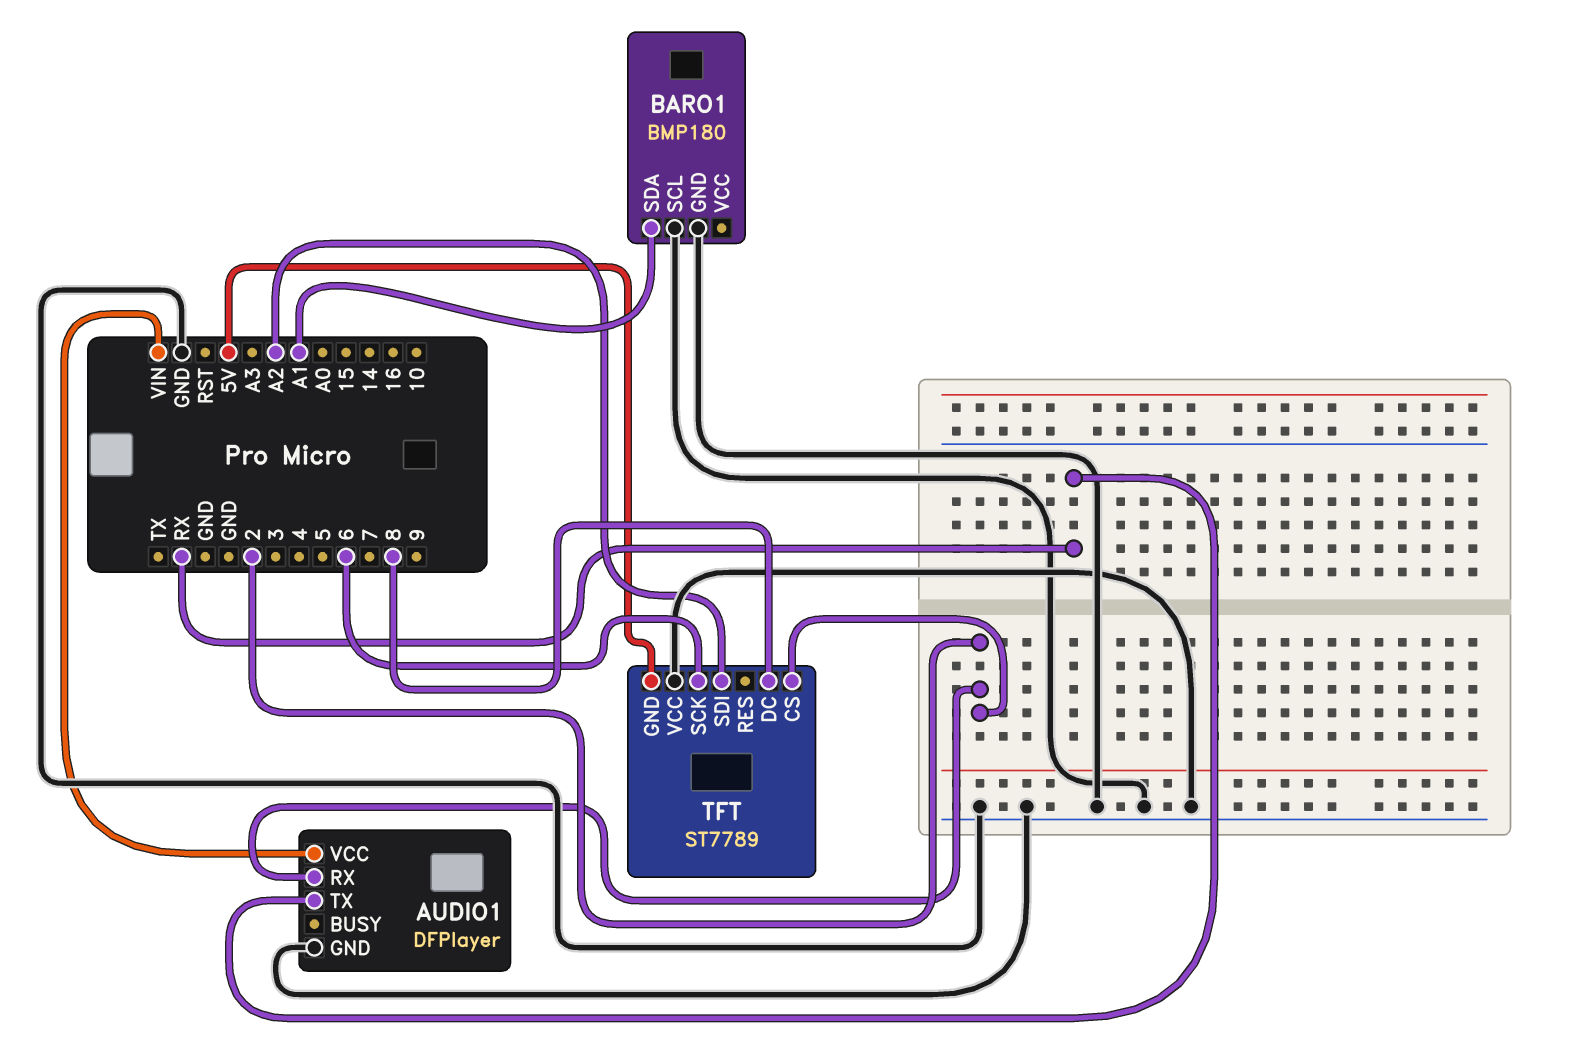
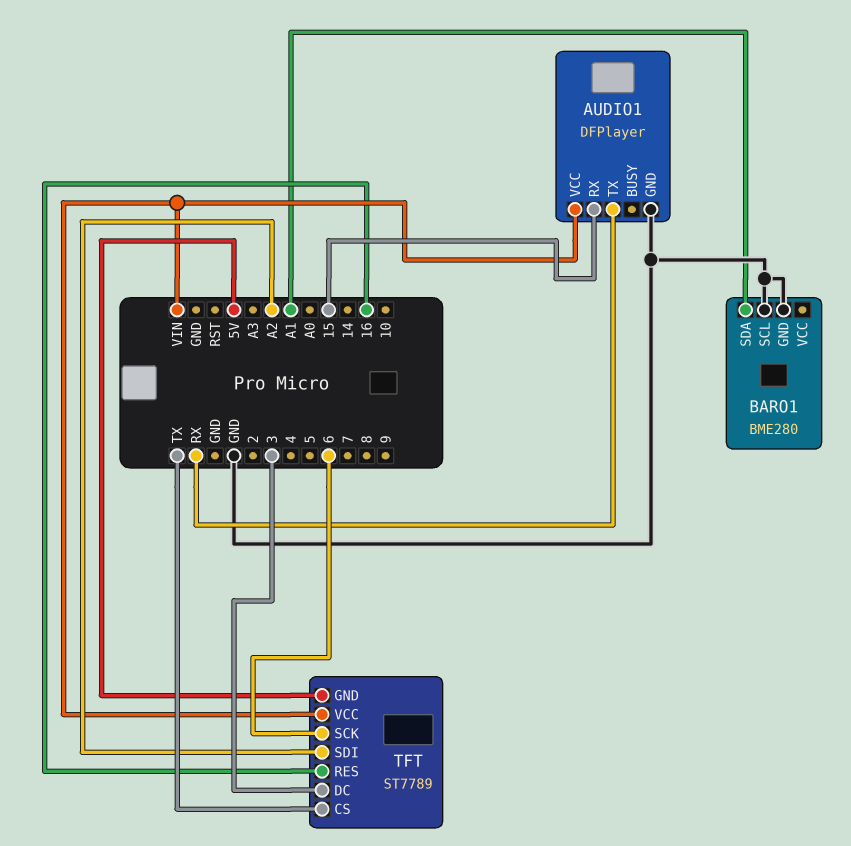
AUDIO1 pin RX: 2 -> 15
BARO1: BMP180 -> BME280
TFT pin CS: 2 -> TX
TFT pin DC: 8 -> 3
TFT pin RES: none -> 16
TFT pin VCC: GND -> VIN

